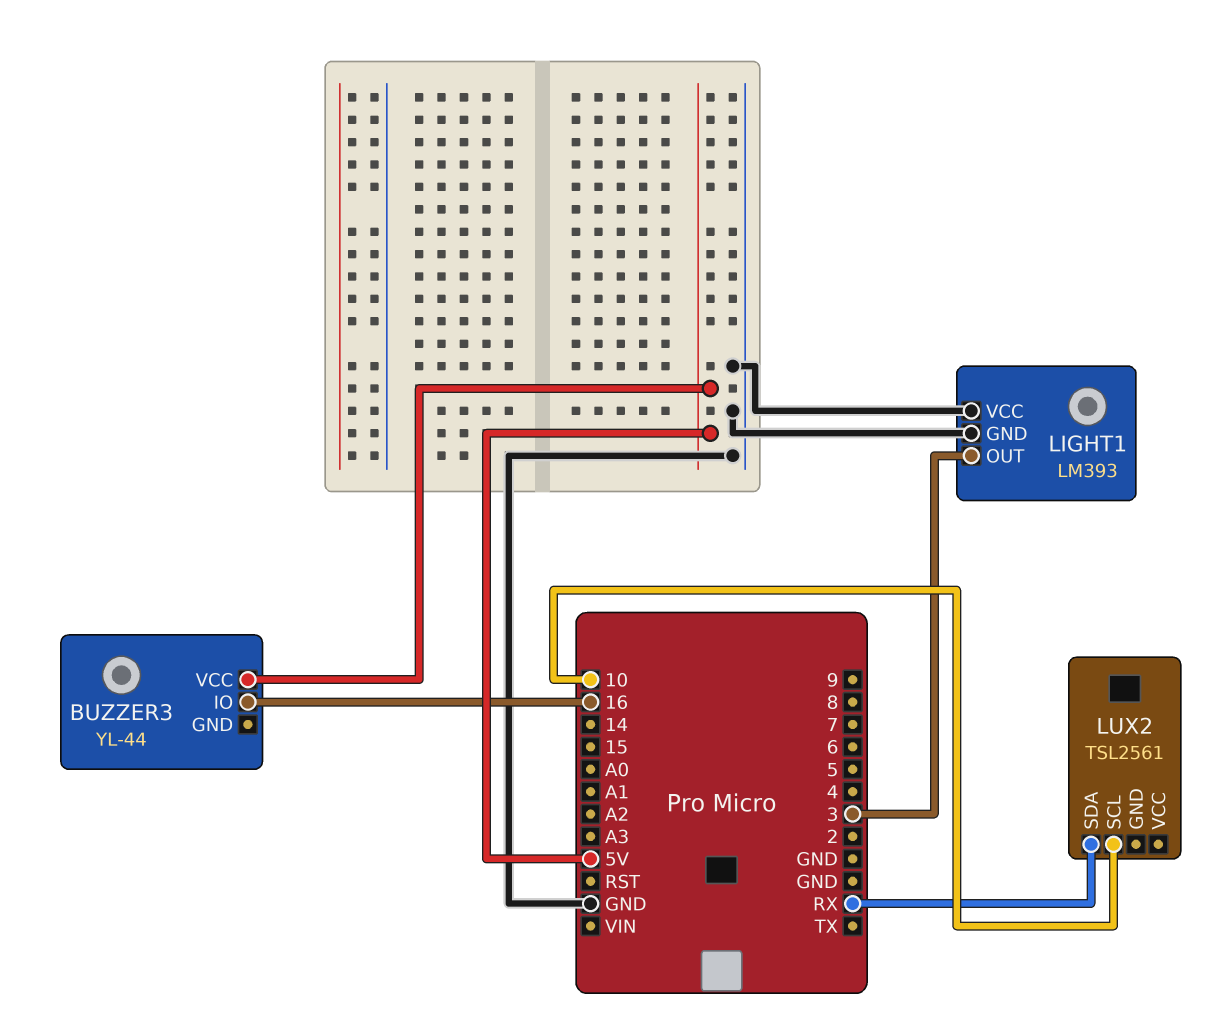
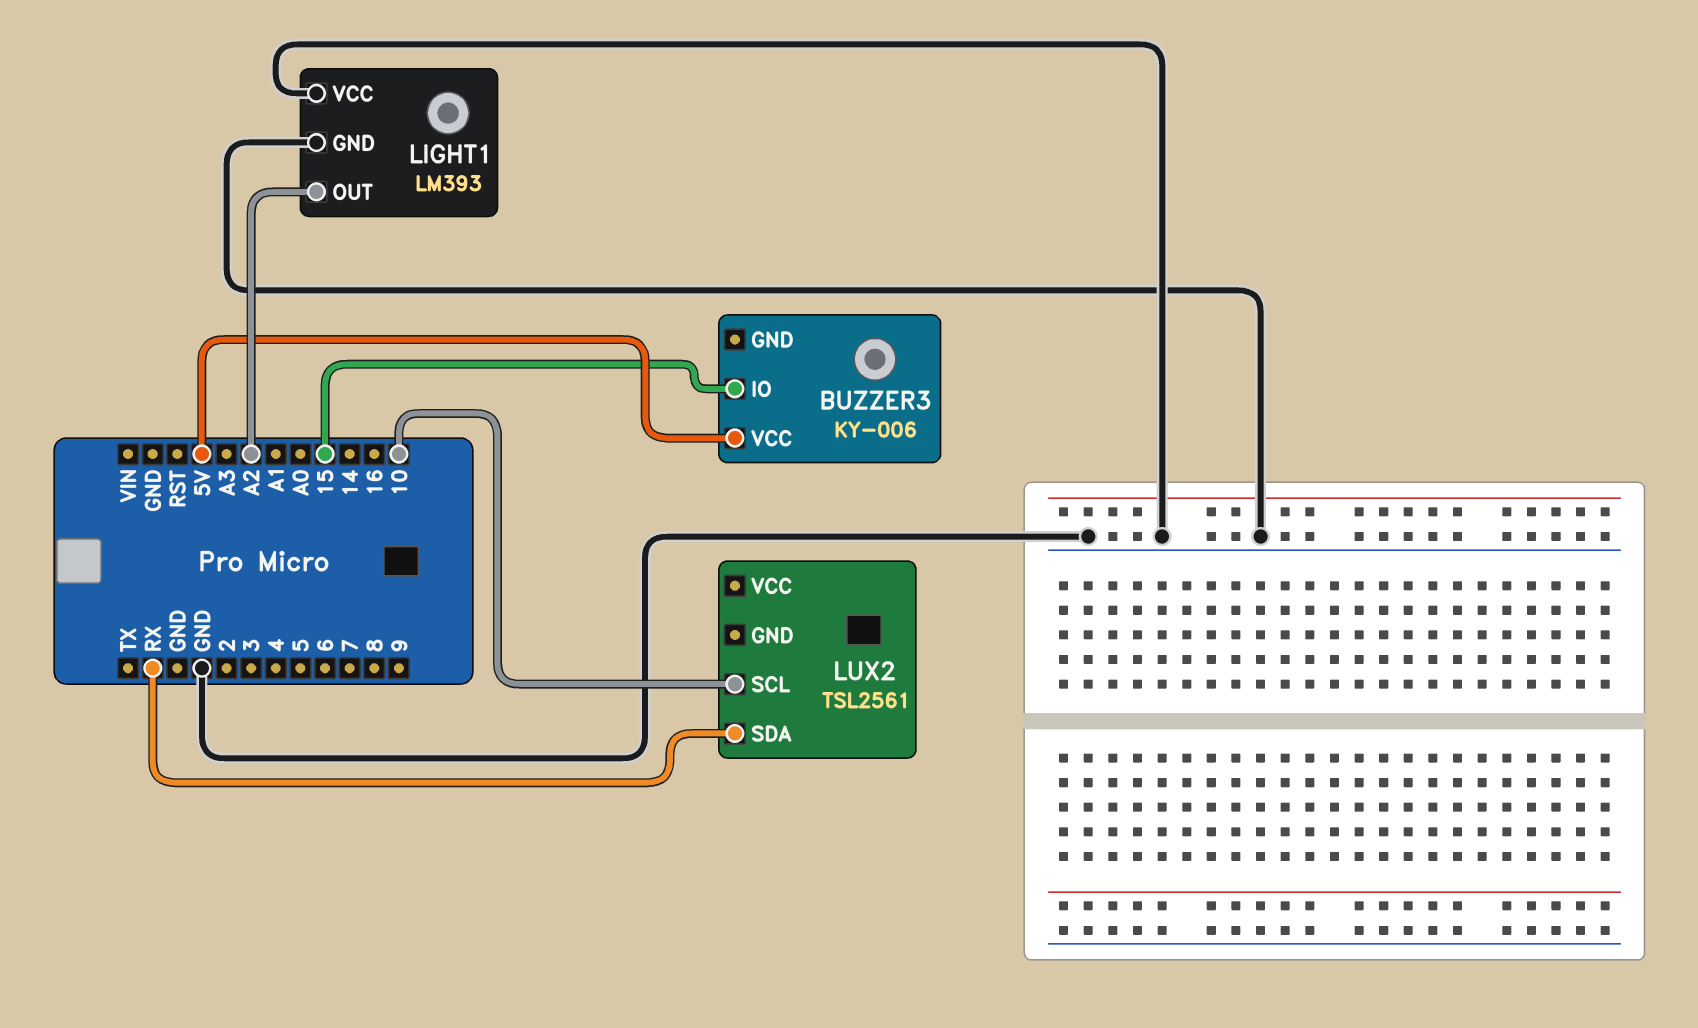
BUZZER3: YL-44 -> KY-006
BUZZER3 pin IO: 16 -> 15
LIGHT1 pin OUT: 3 -> A2

